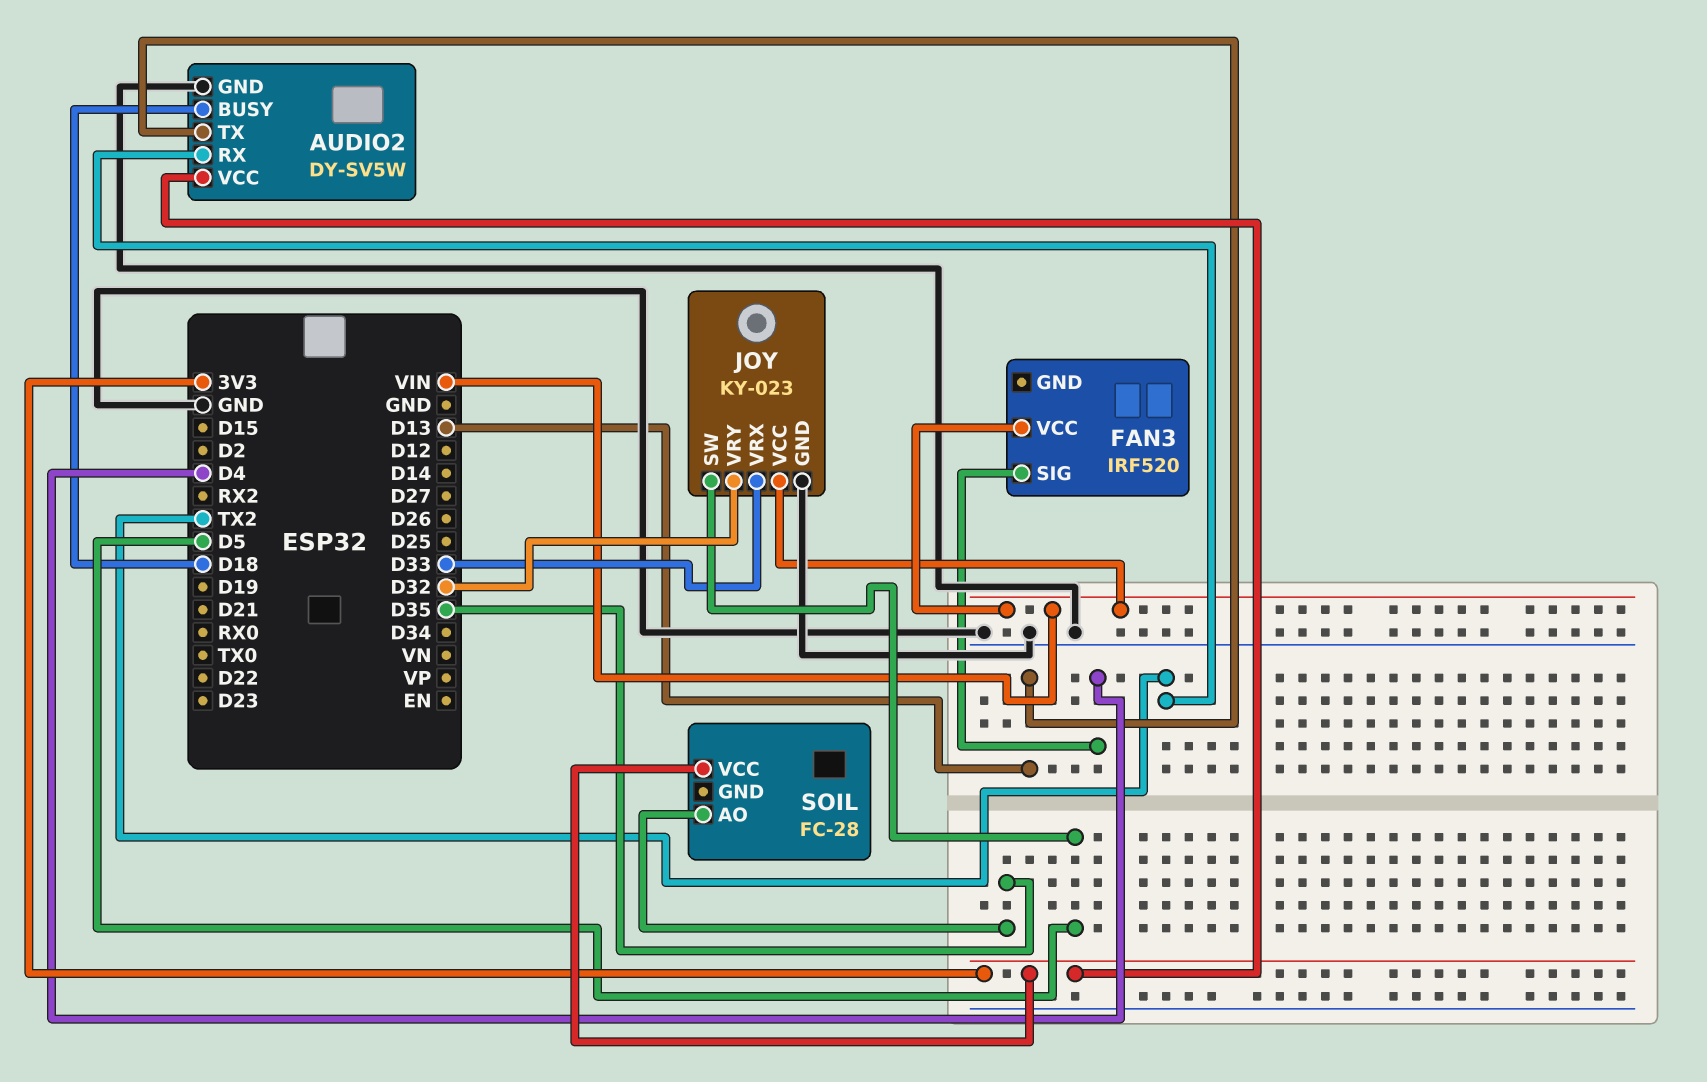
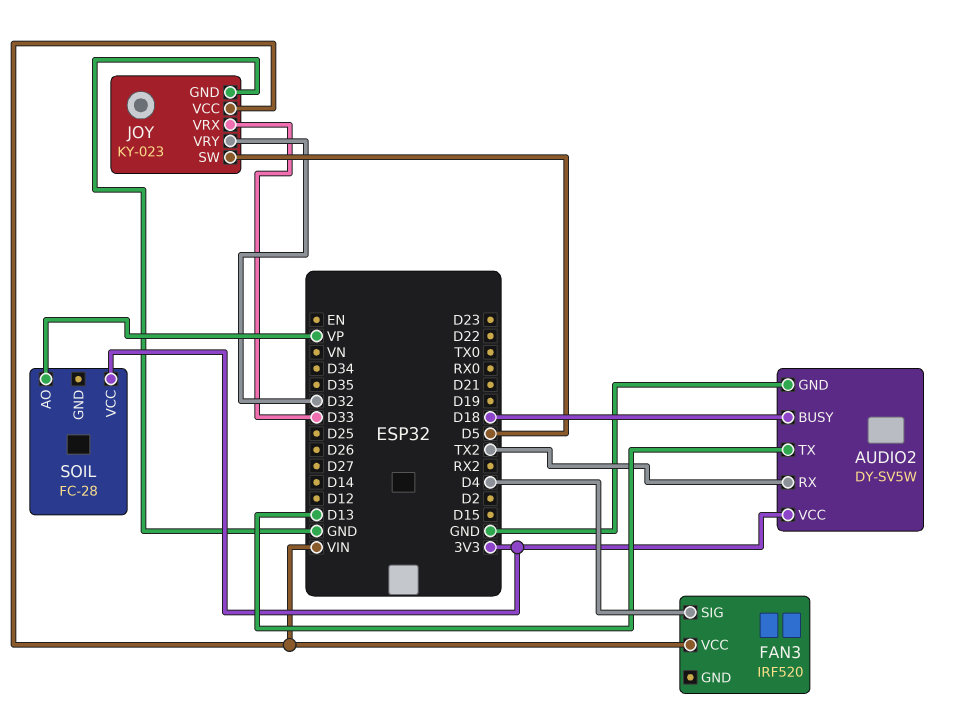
SOIL pin AO: D35 -> VP

